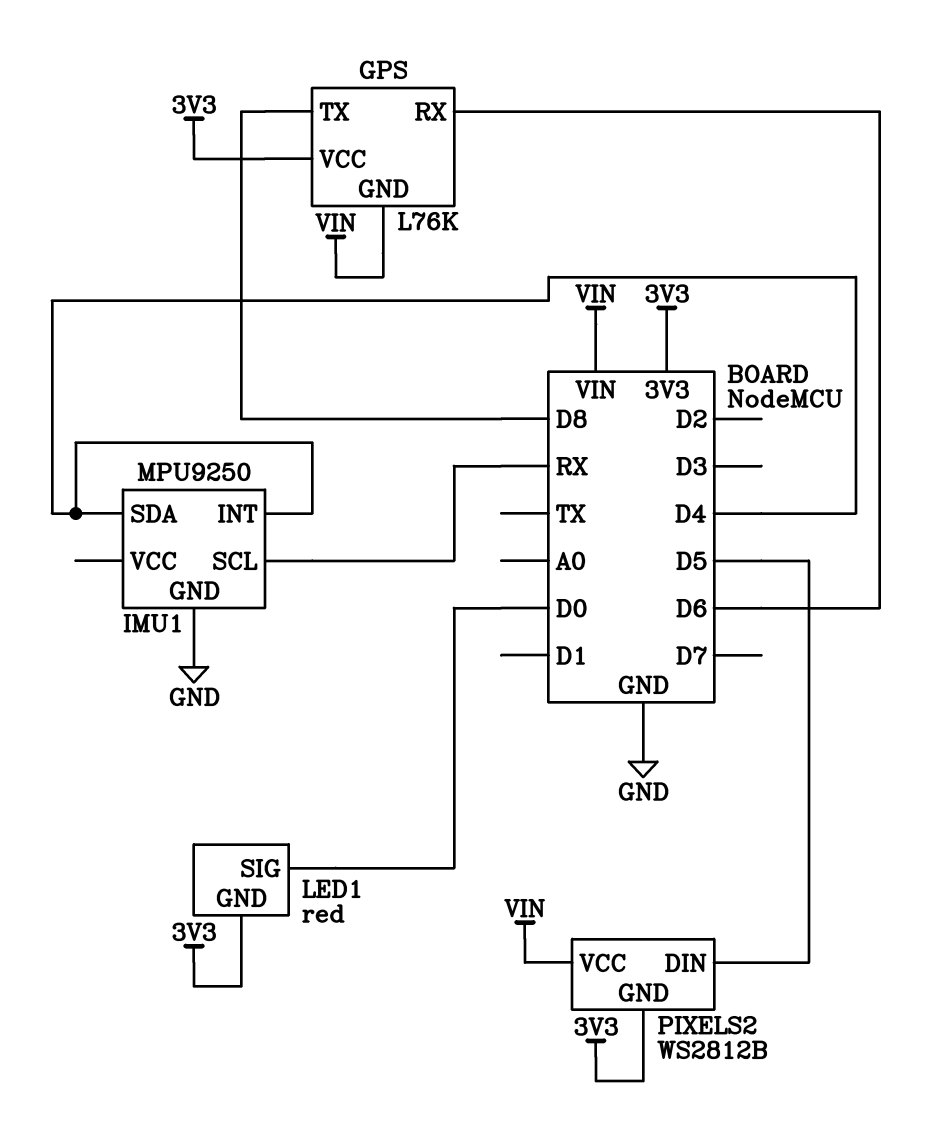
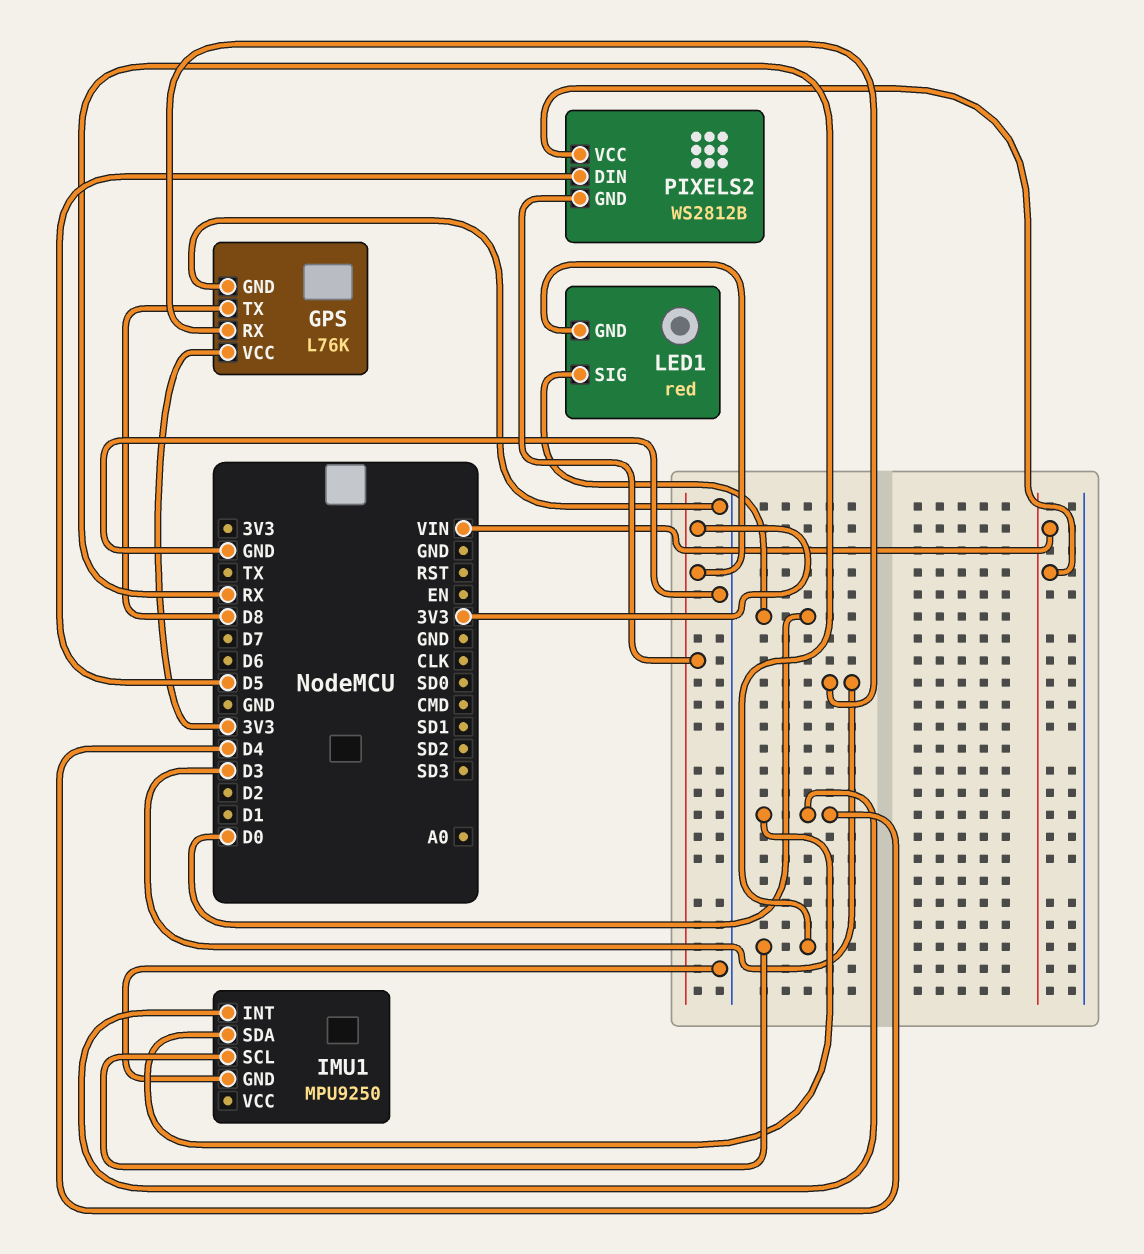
GPS pin GND: VIN -> GND
GPS pin RX: D6 -> D3

